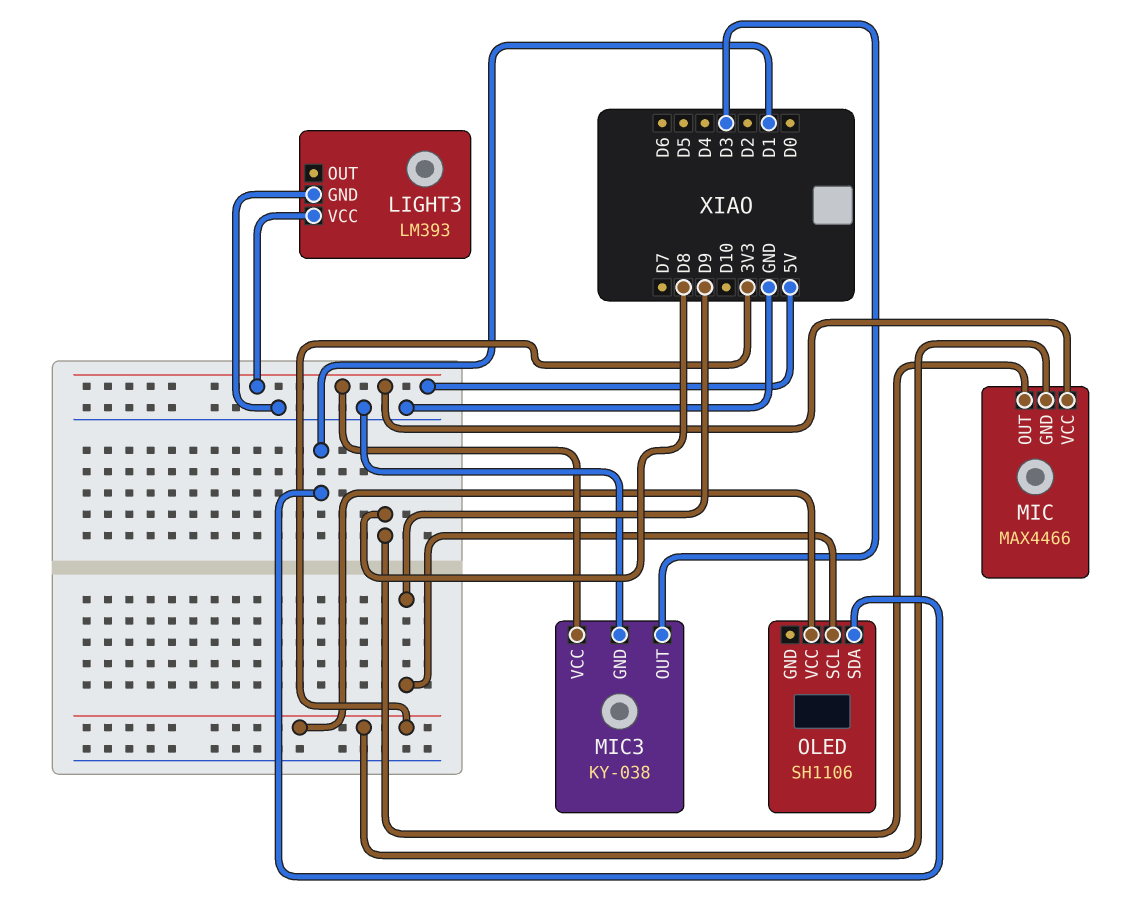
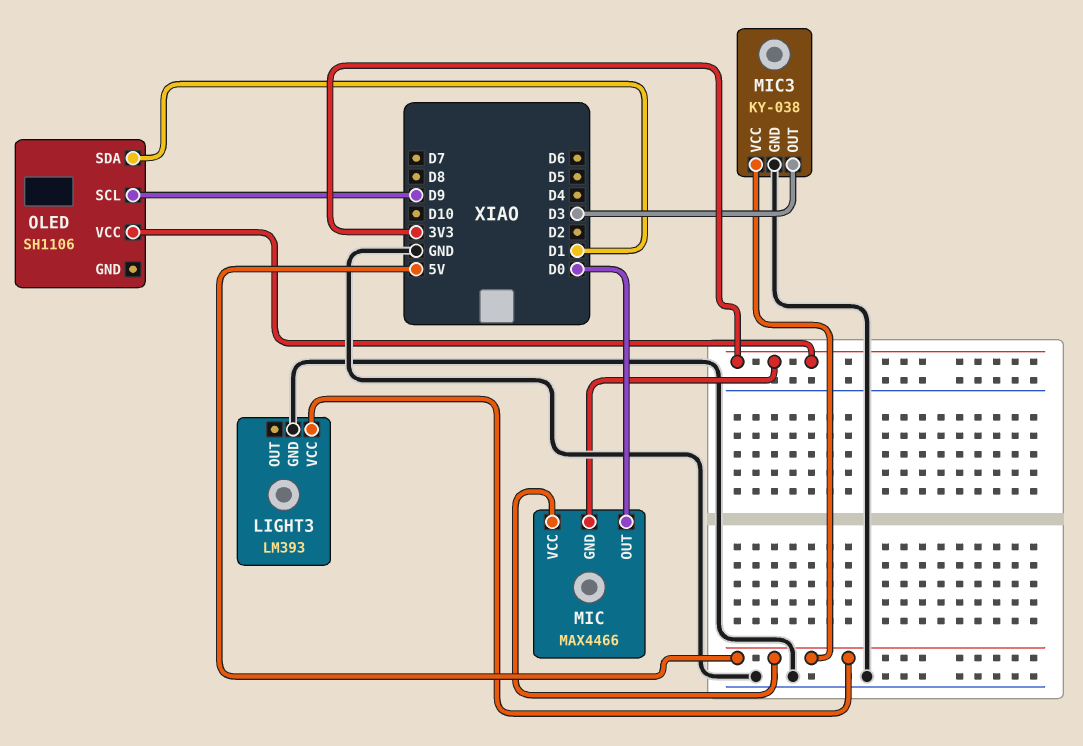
MIC pin OUT: D8 -> D0

